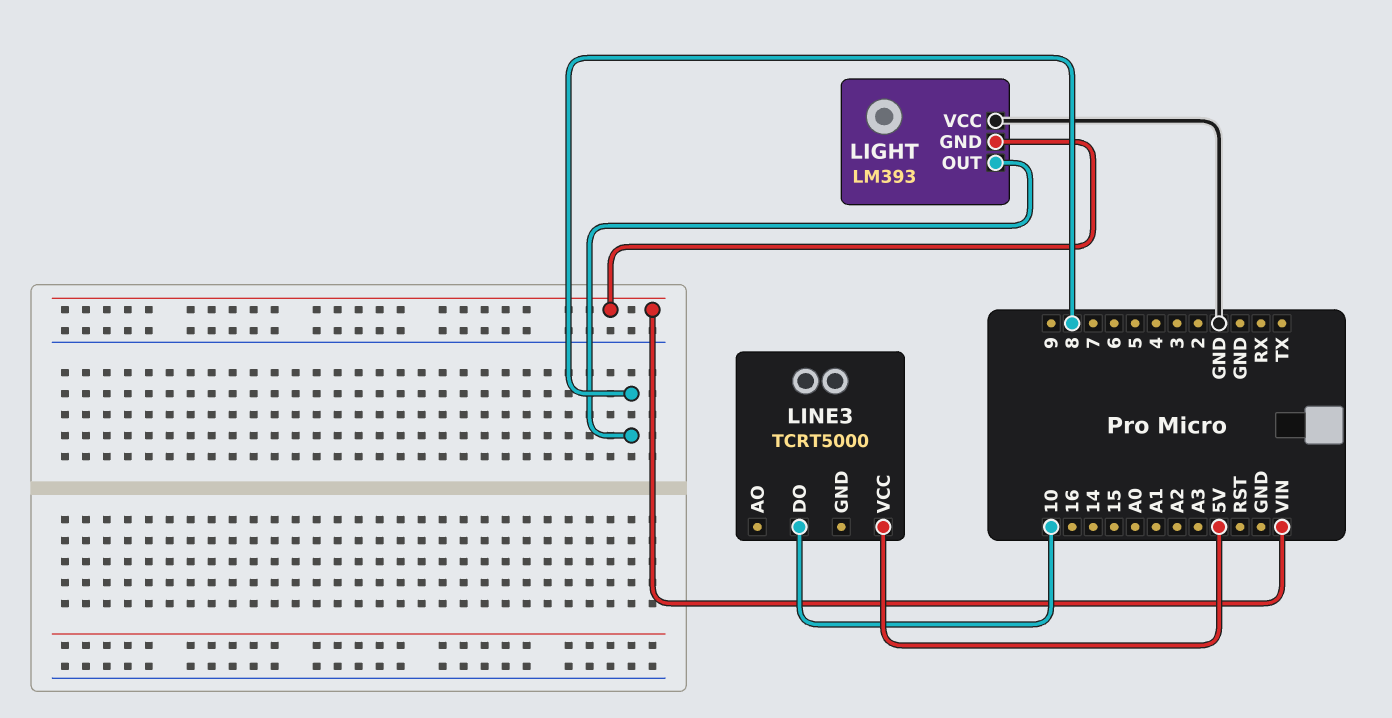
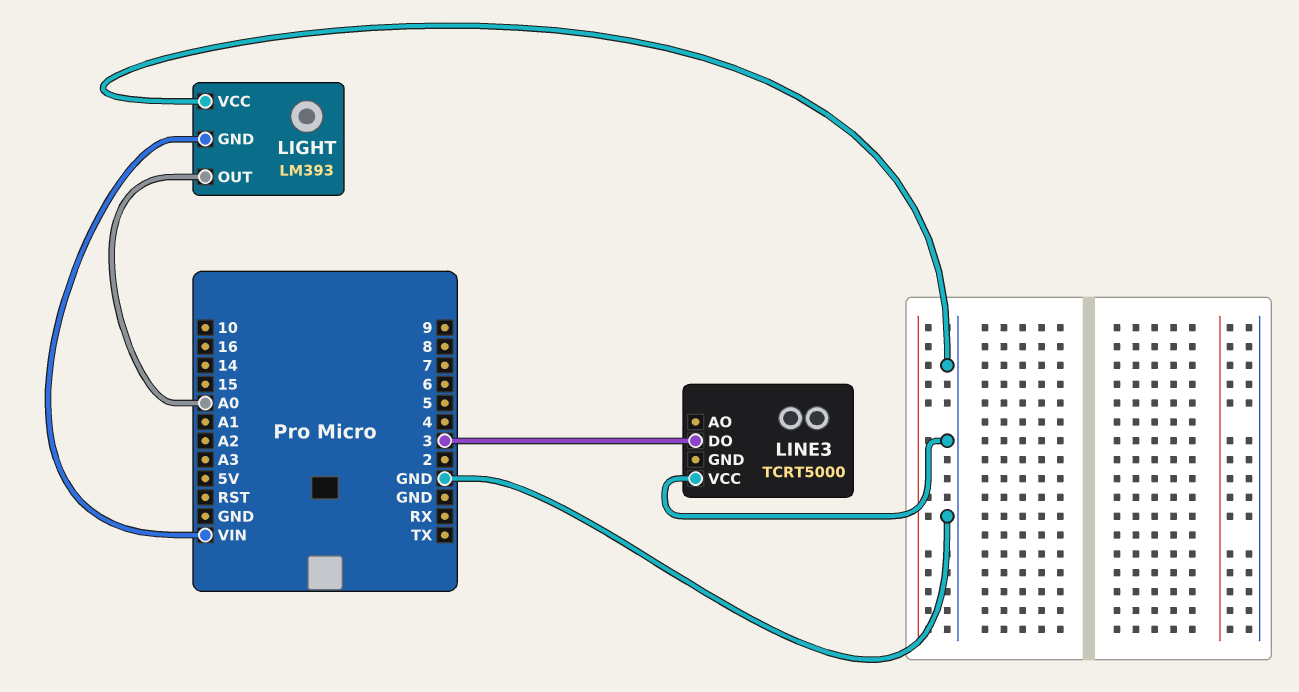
LIGHT pin OUT: 8 -> A0
LINE3 pin DO: 10 -> 3
LINE3 pin VCC: 5V -> GND

